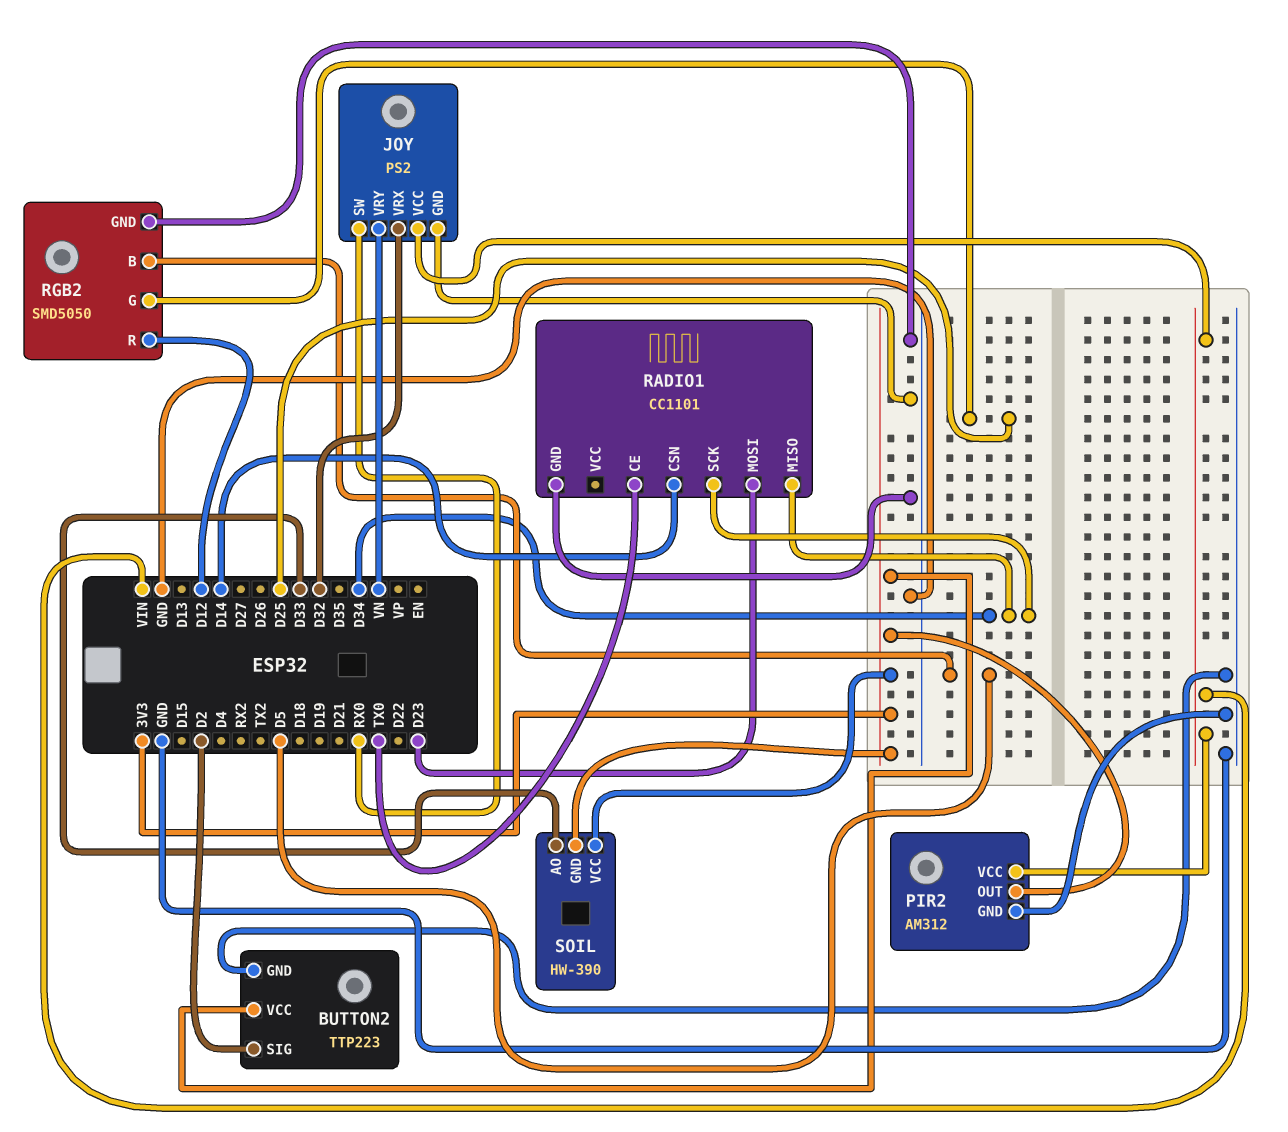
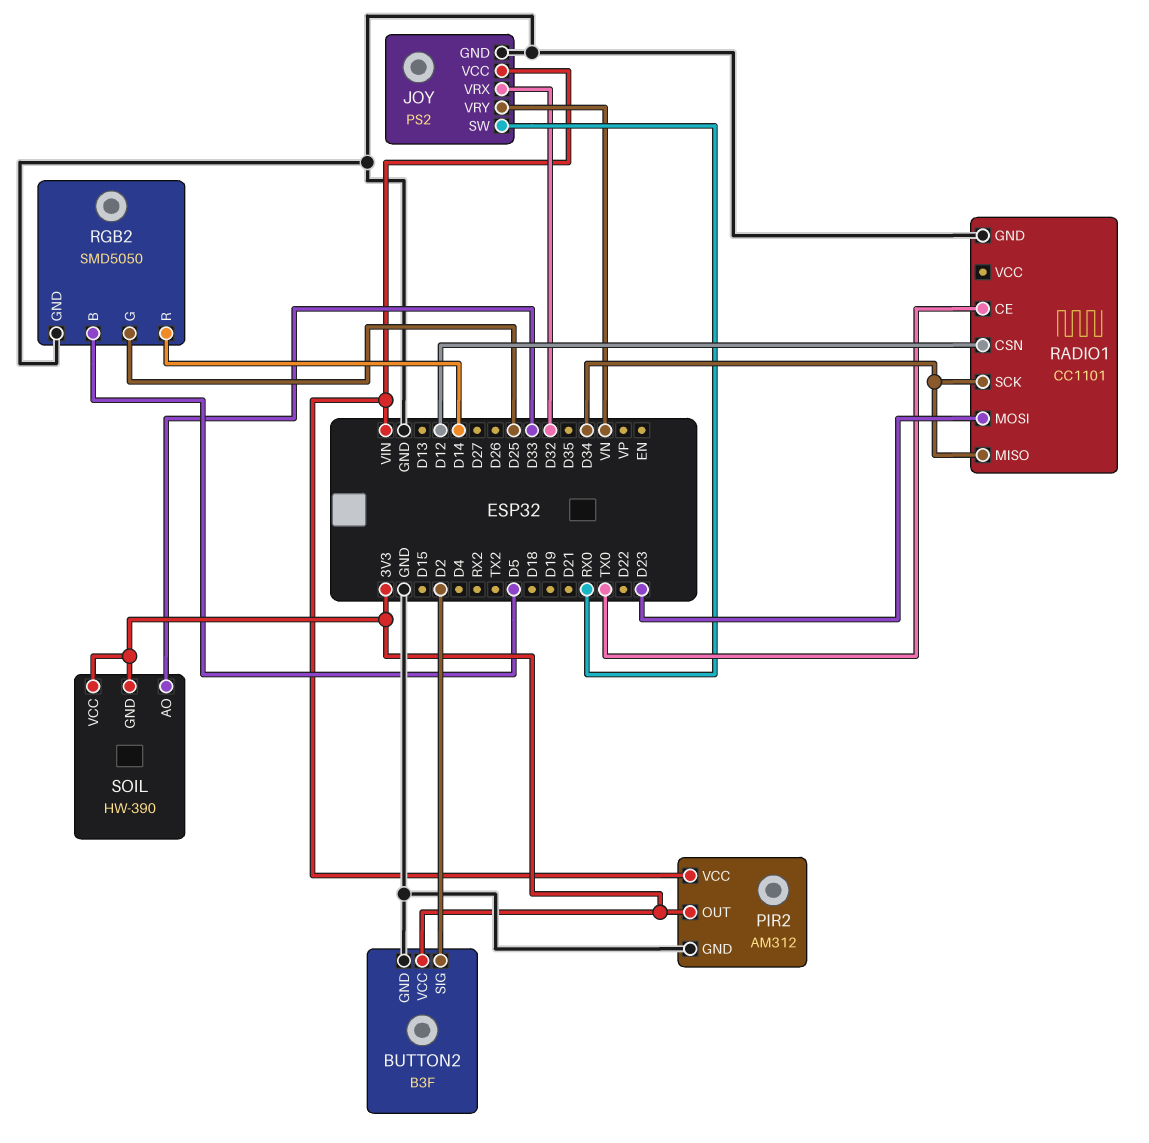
BUTTON2: TTP223 -> B3F
RADIO1 pin CSN: D14 -> D12
RGB2 pin R: D12 -> D14

